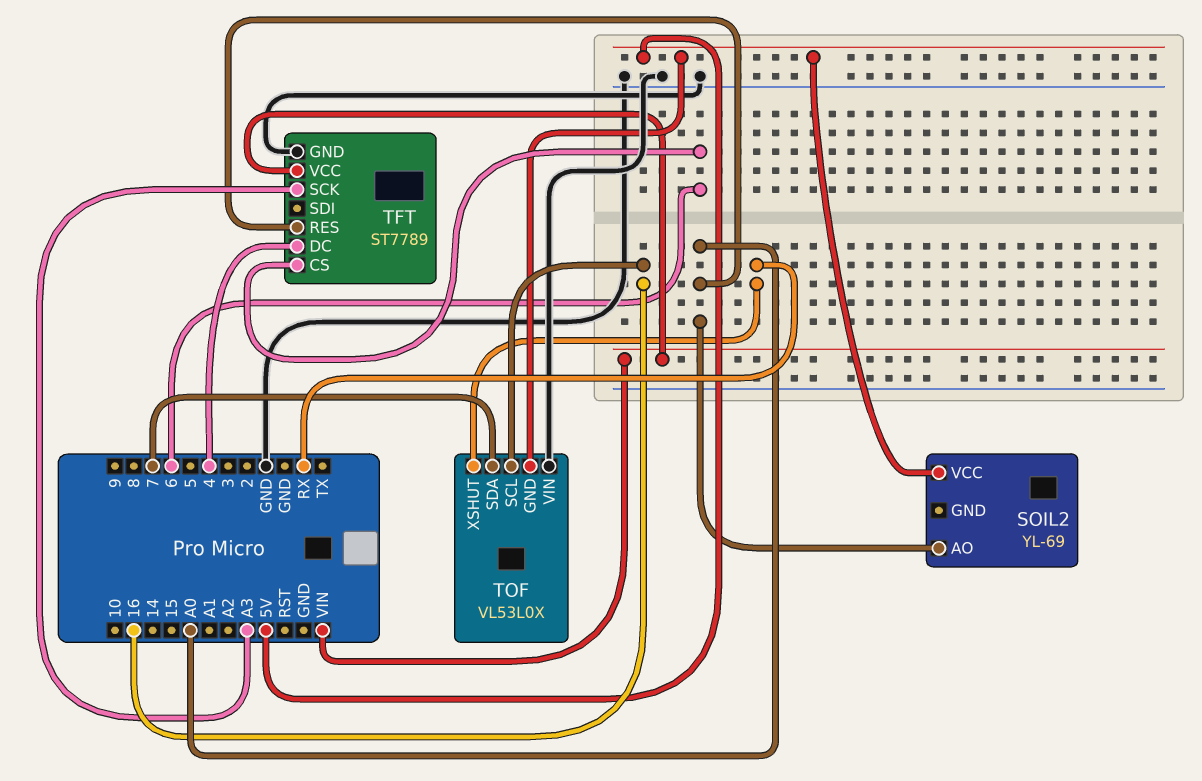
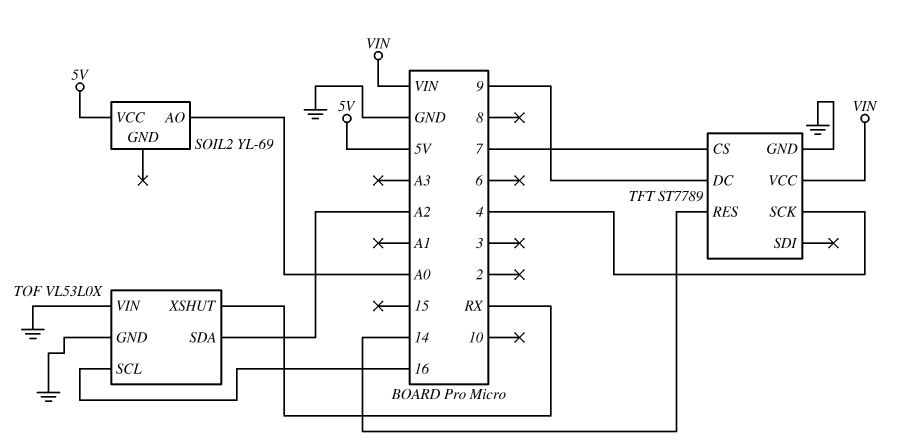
TFT pin CS: 6 -> 7
TFT pin DC: 4 -> 9
TFT pin RES: A0 -> 14
TFT pin SCK: A3 -> 4
TOF pin GND: 5V -> GND
TOF pin SDA: 7 -> A2

